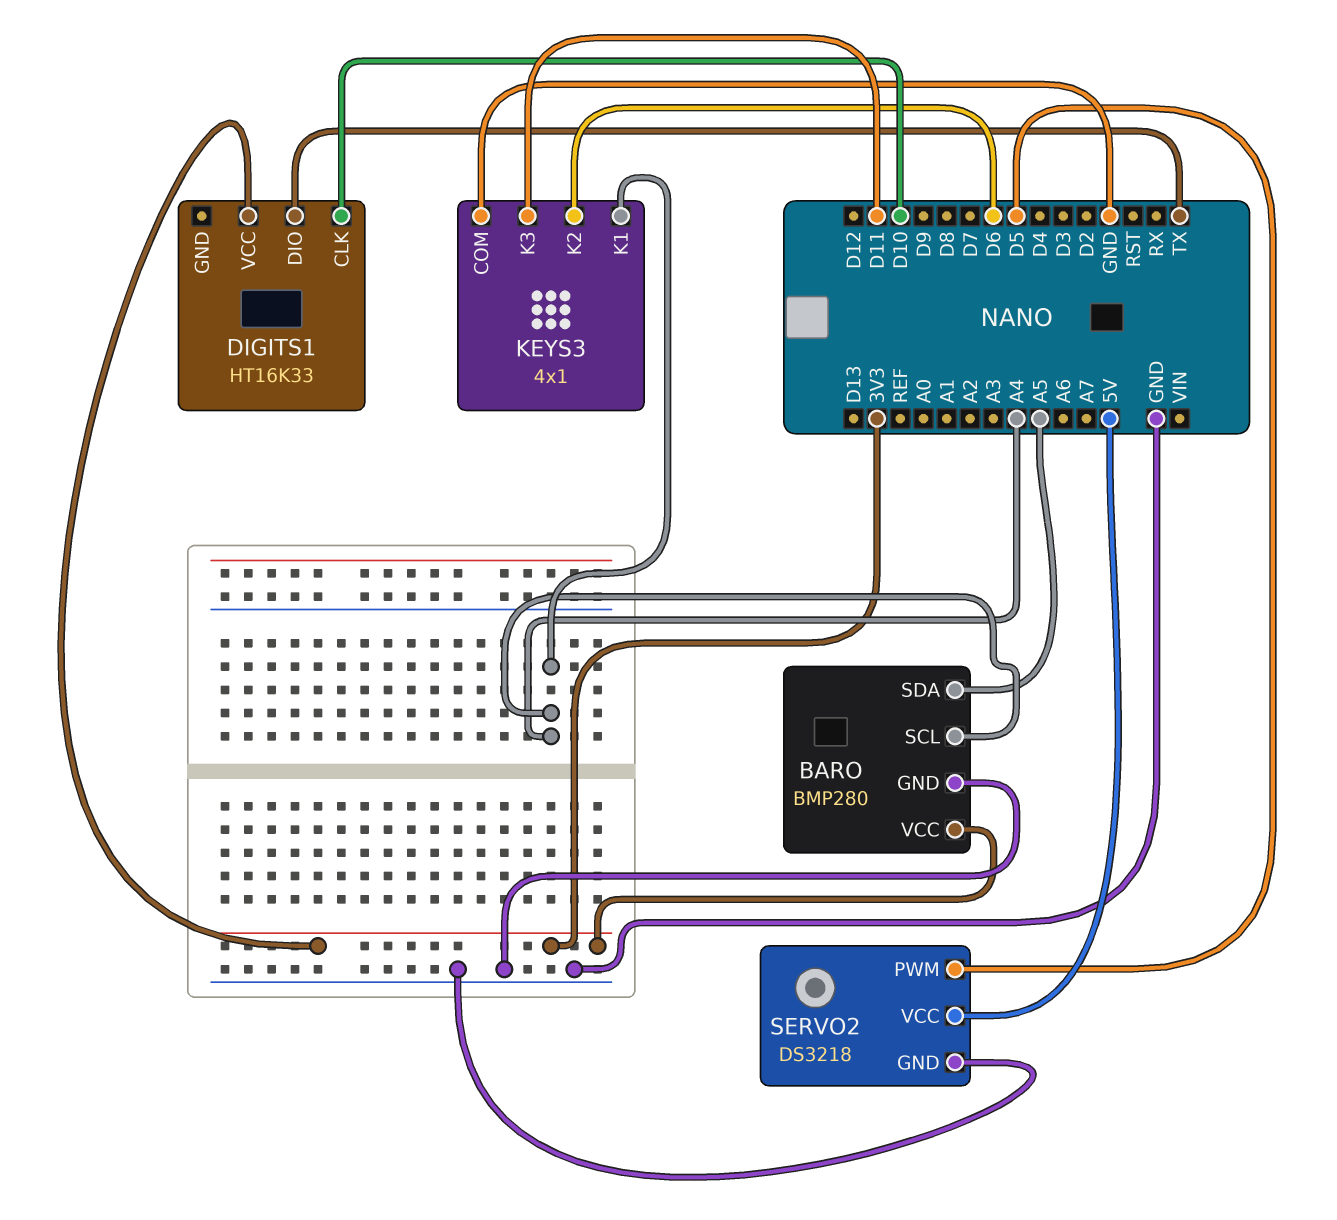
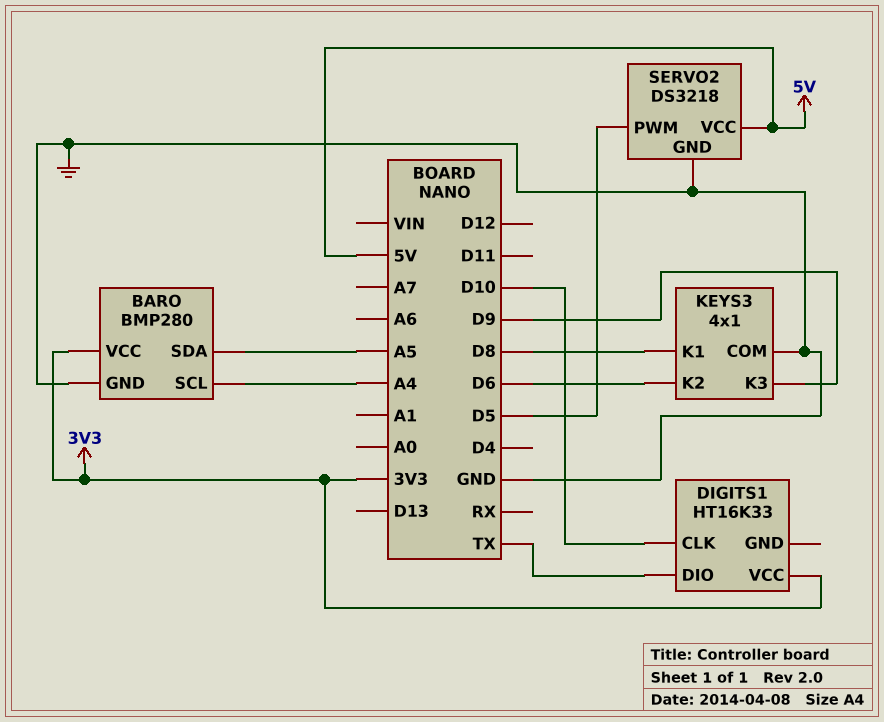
KEYS3 pin K1: A4 -> D8
KEYS3 pin K3: D11 -> D9

